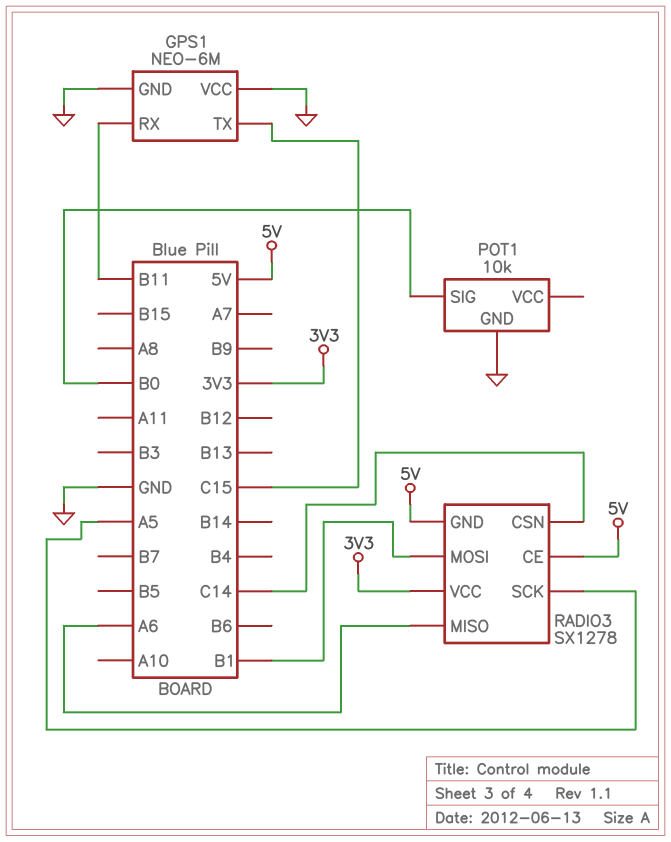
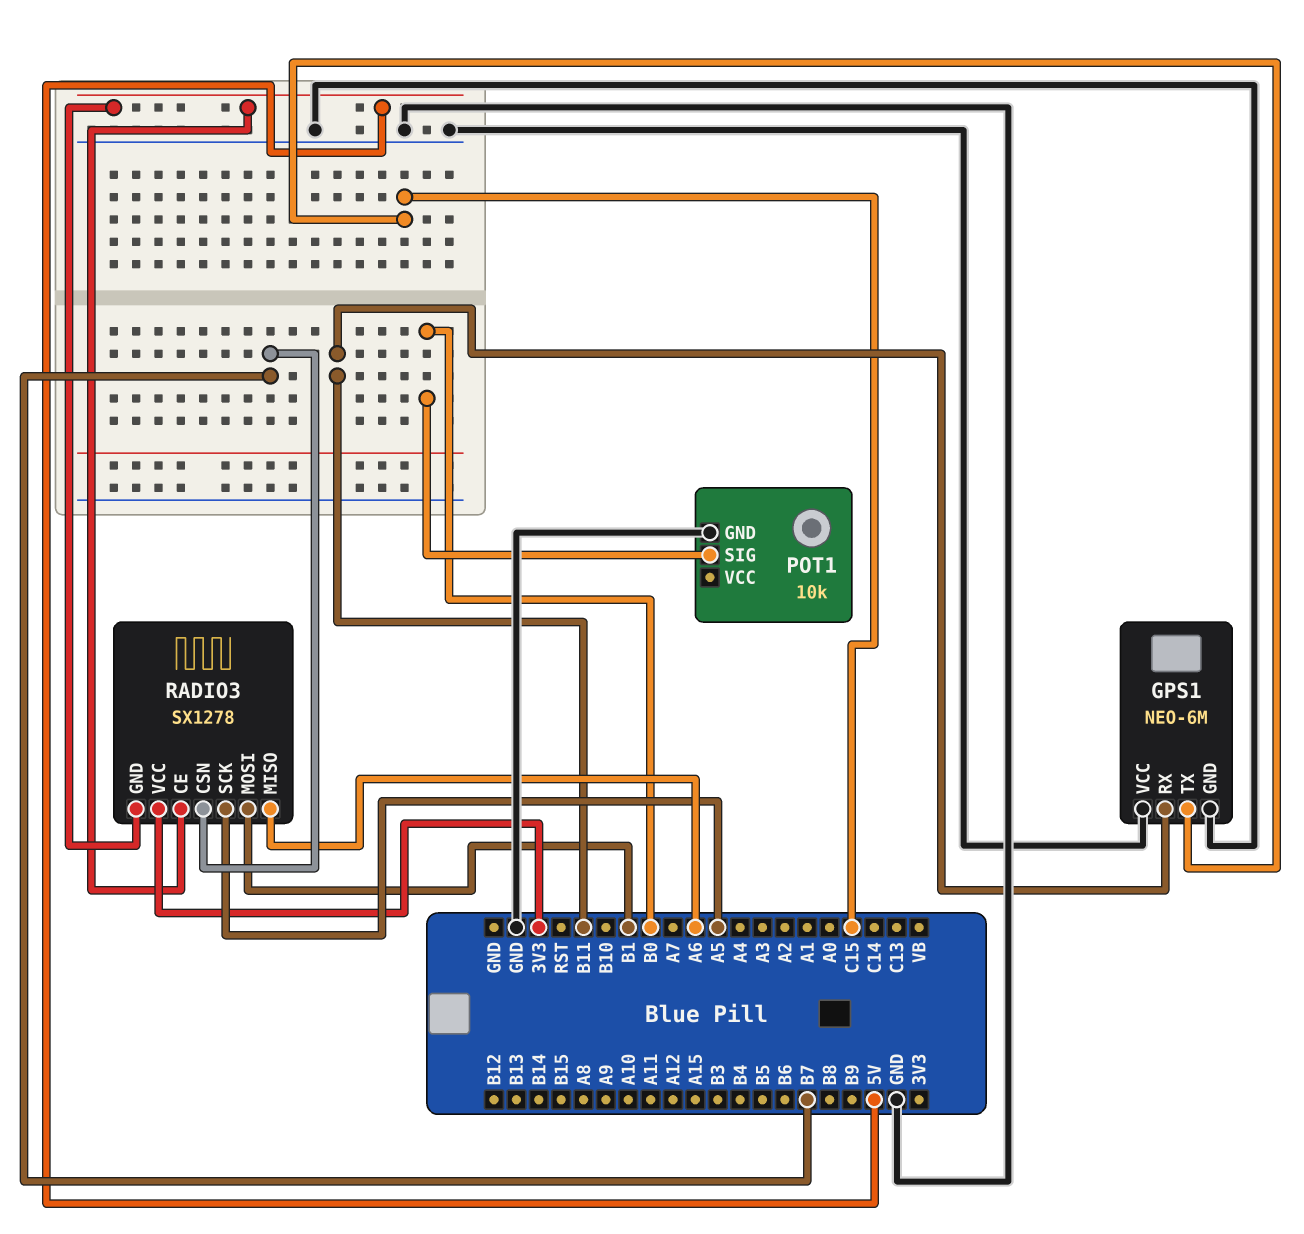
RADIO3 pin CSN: C14 -> B7

